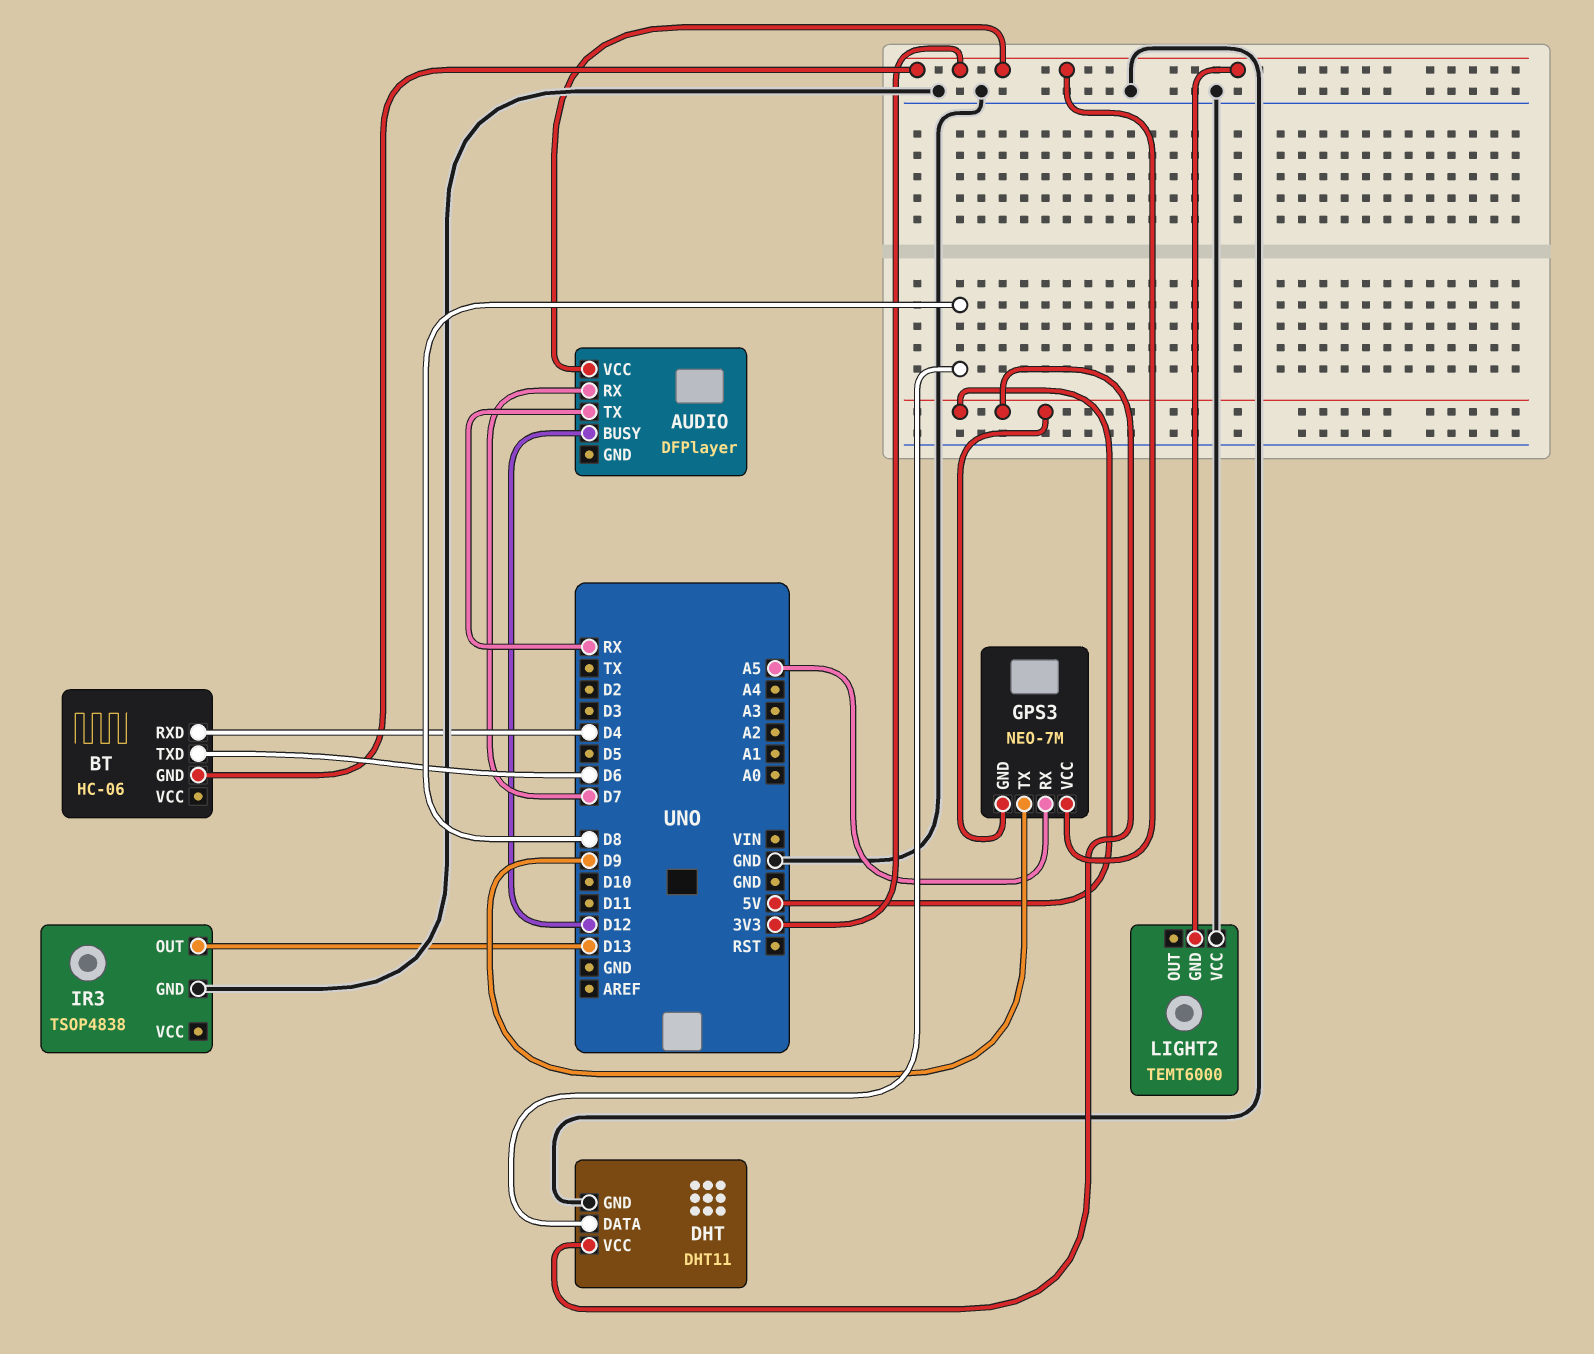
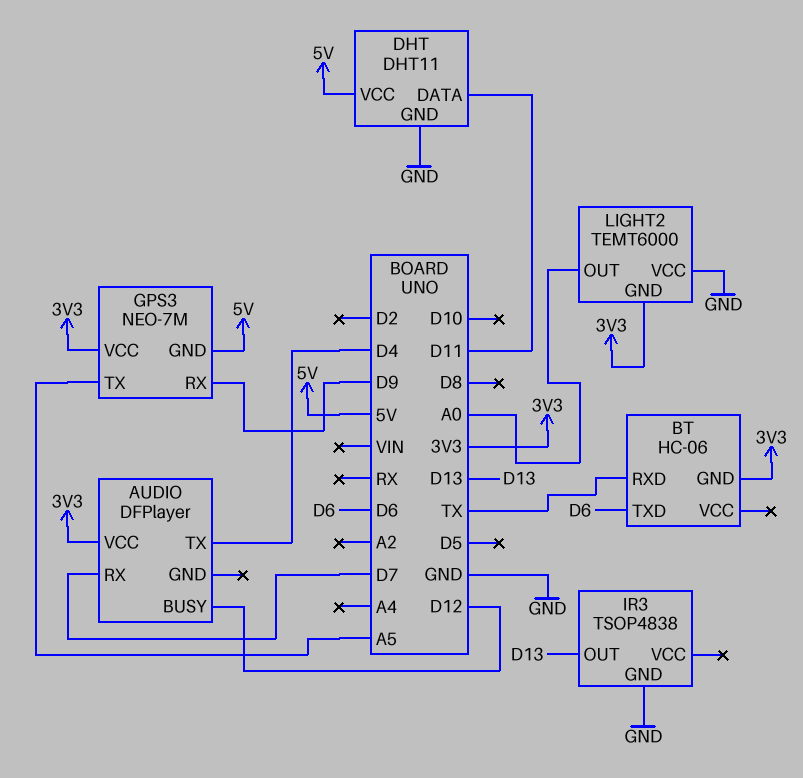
AUDIO pin TX: RX -> D4
BT pin RXD: D4 -> TX
DHT pin DATA: D8 -> D11
GPS3 pin RX: A5 -> D9
GPS3 pin TX: D9 -> A5
LIGHT2 pin OUT: none -> A0

